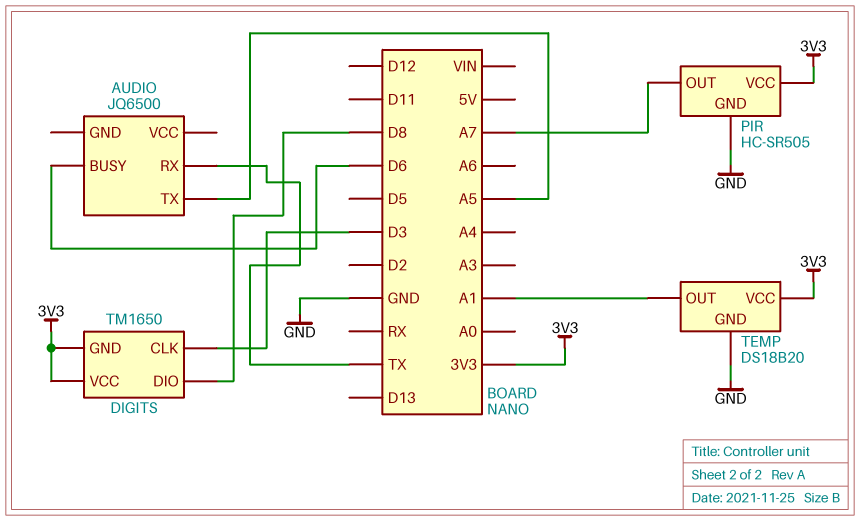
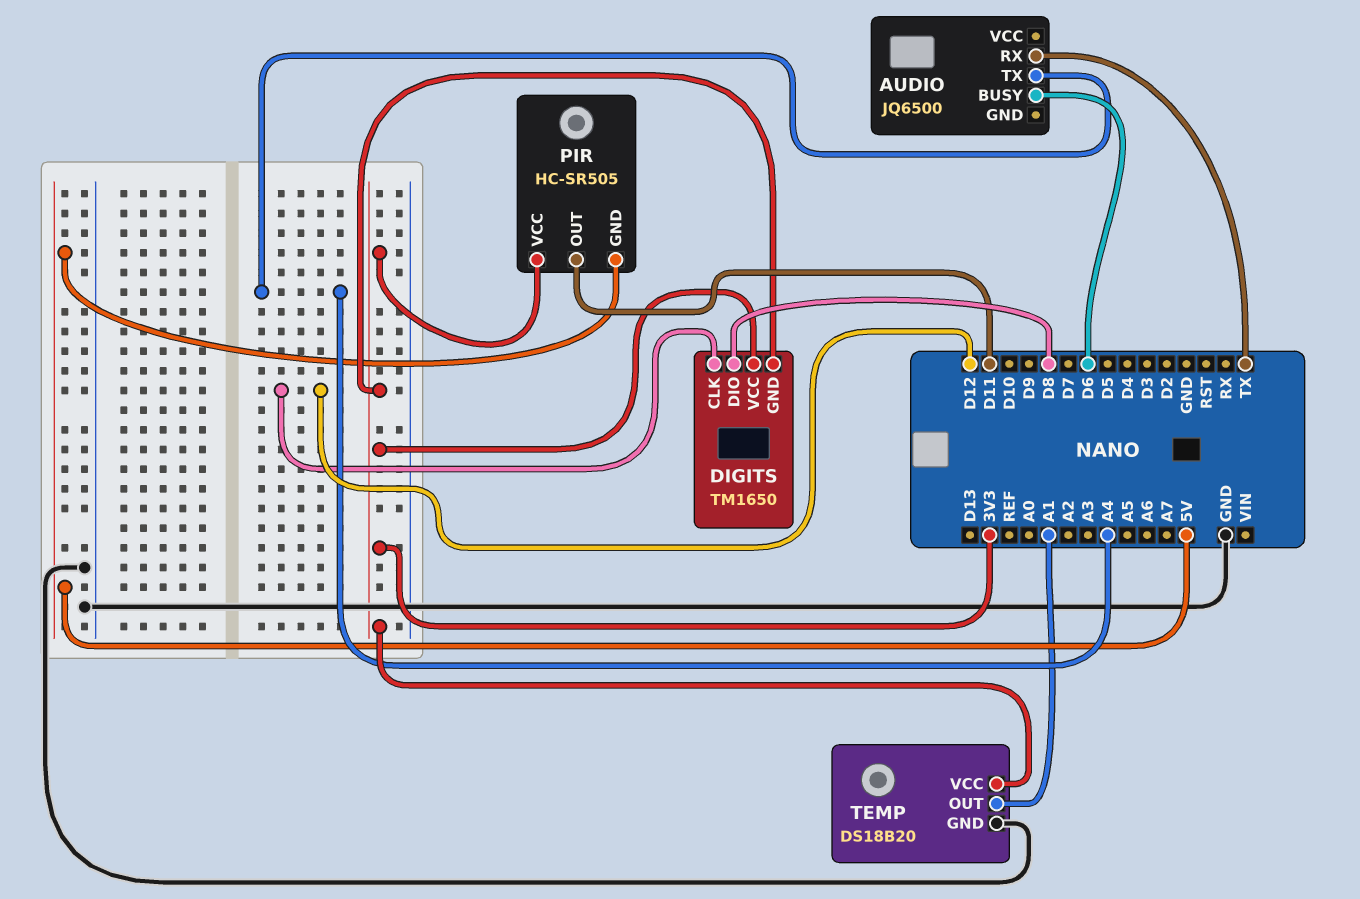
AUDIO pin TX: A5 -> A4
DIGITS pin CLK: D3 -> D12
PIR pin GND: GND -> 5V
PIR pin OUT: A7 -> D11

